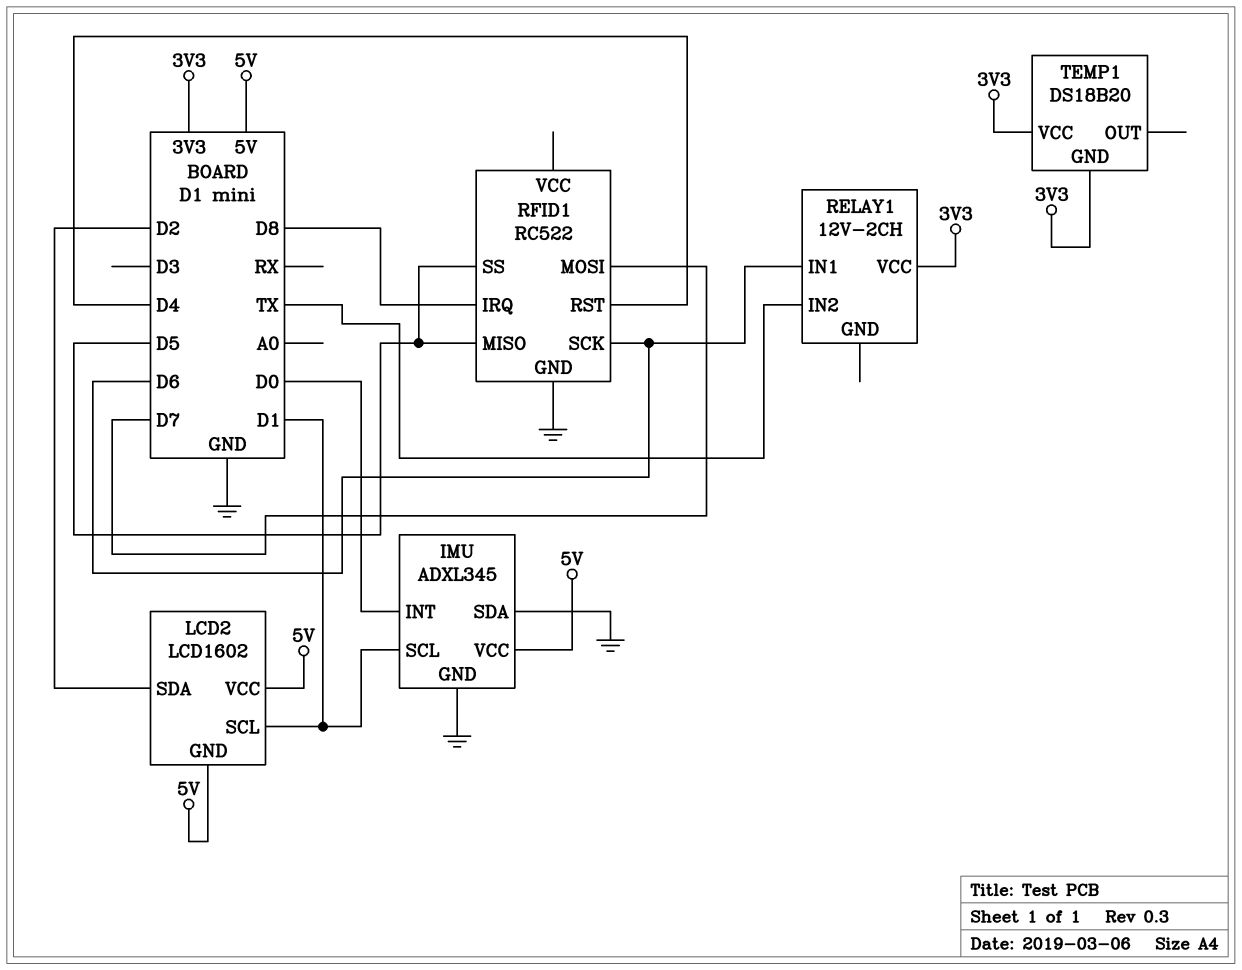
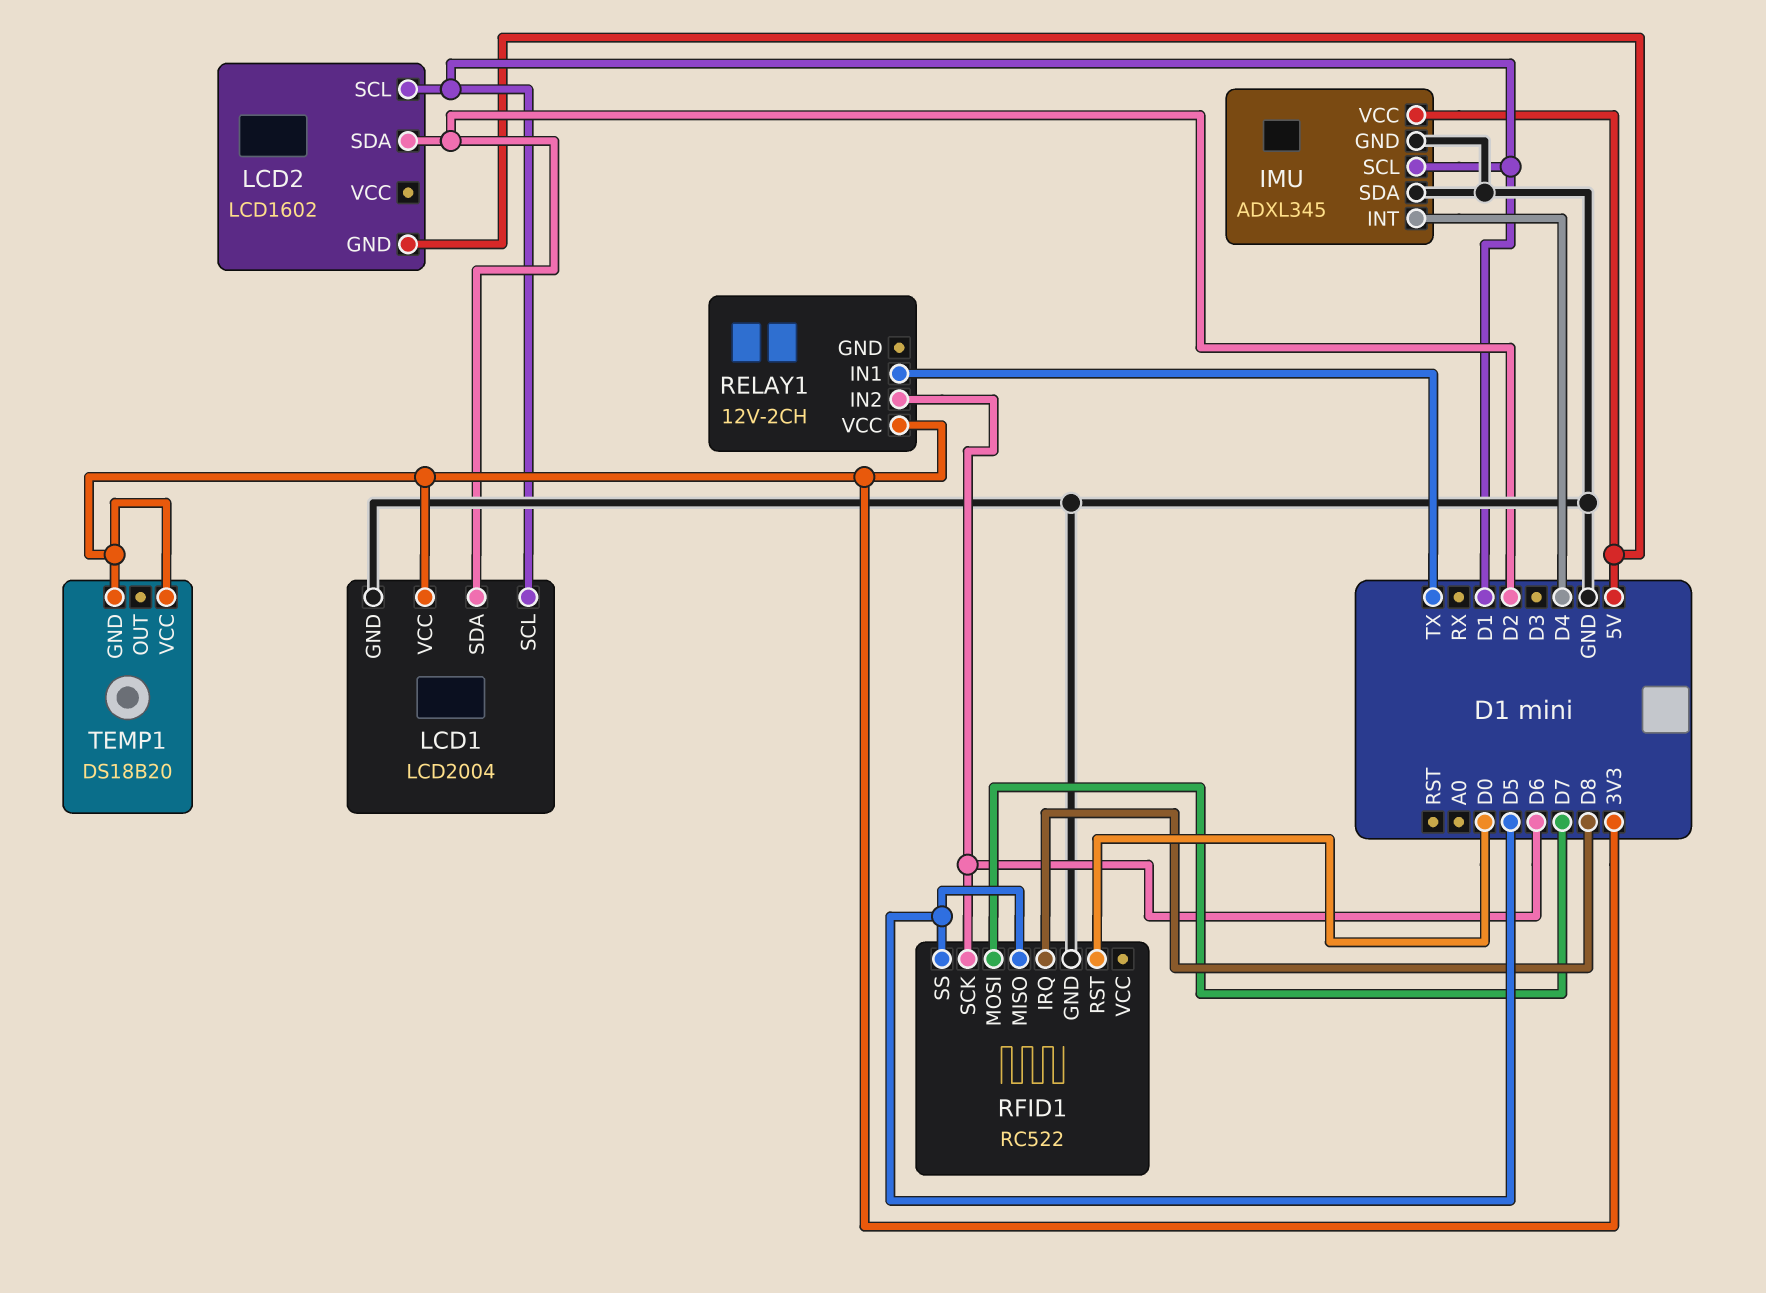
IMU pin INT: D0 -> D4
LCD1: none -> LCD2004
LCD1 pin GND: none -> GND
LCD1 pin SCL: none -> D1
LCD1 pin SDA: none -> D2
LCD1 pin VCC: none -> 3V3
LCD2 pin VCC: 5V -> none
RELAY1 pin IN1: D6 -> TX
RELAY1 pin IN2: TX -> D6
RFID1 pin RST: D4 -> D0

